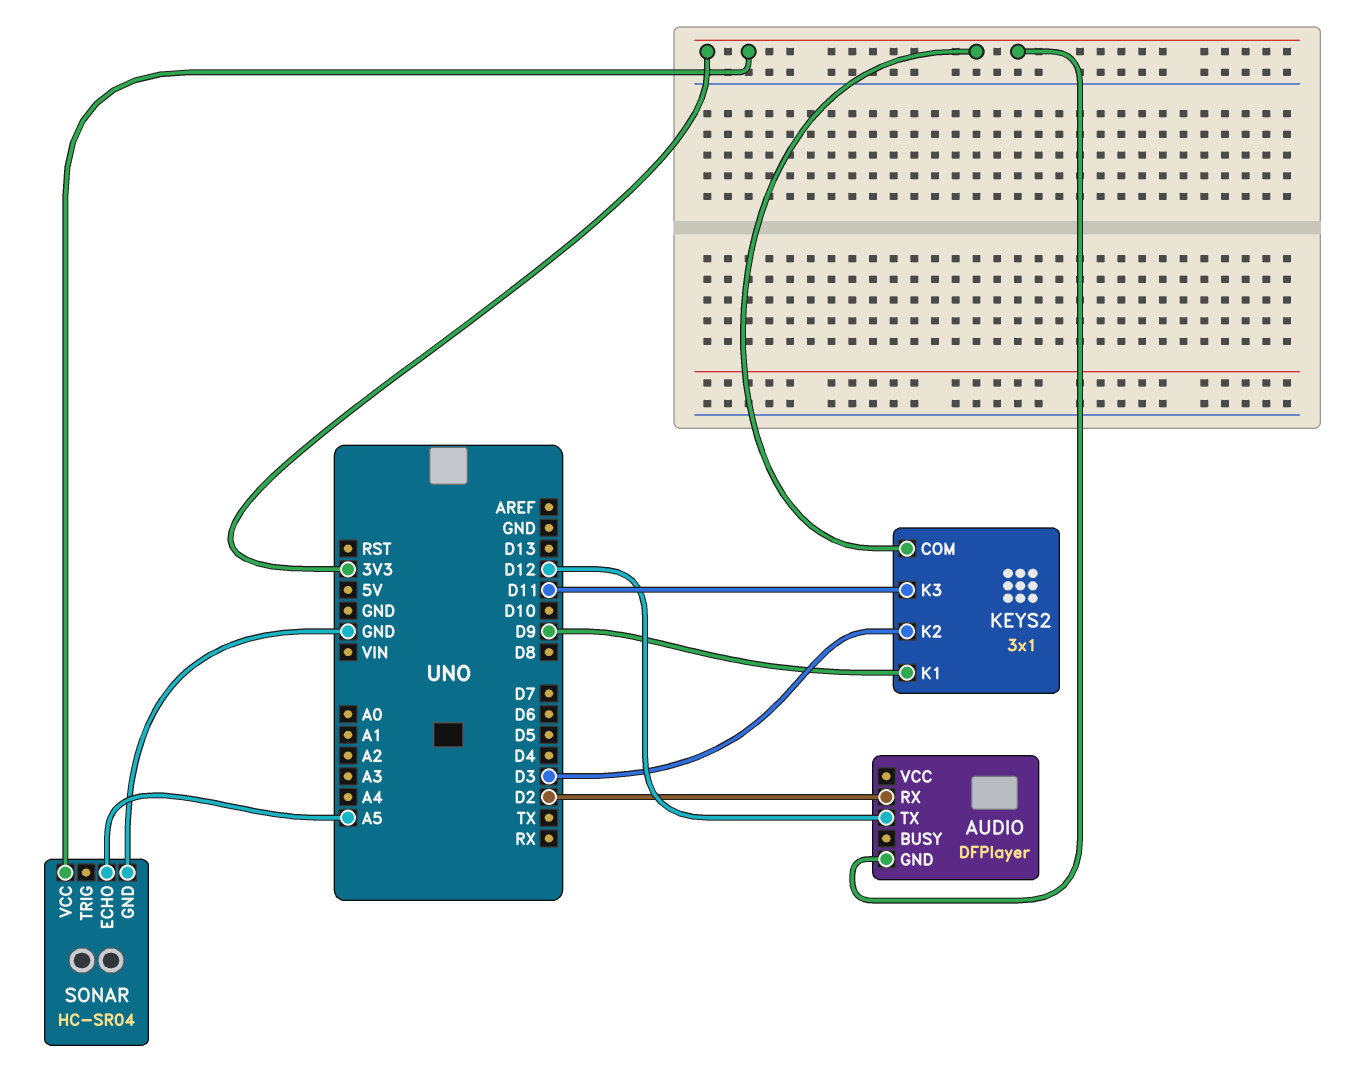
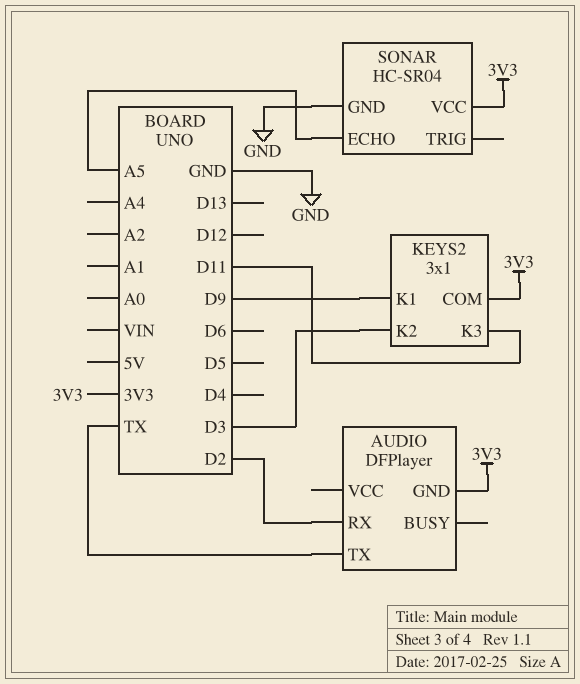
AUDIO pin TX: D12 -> TX

